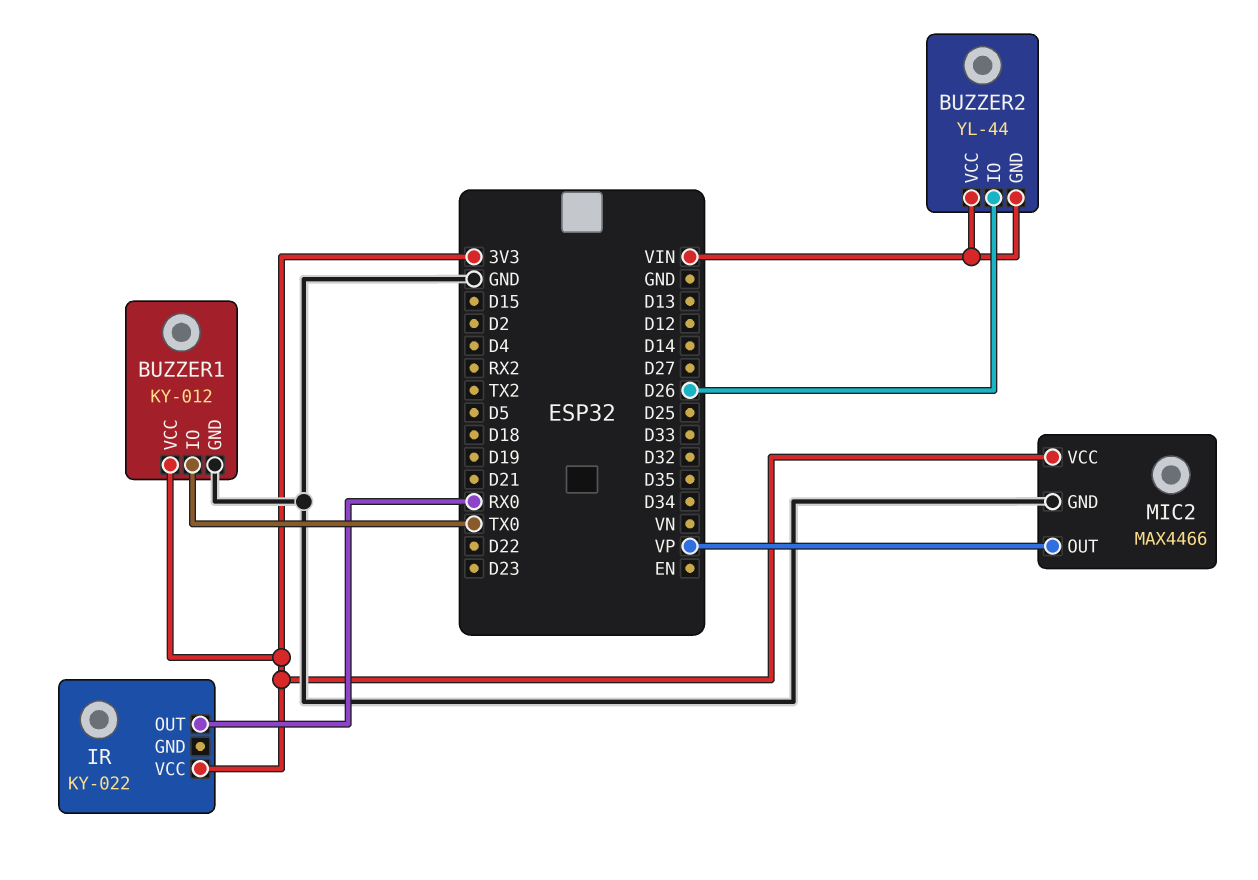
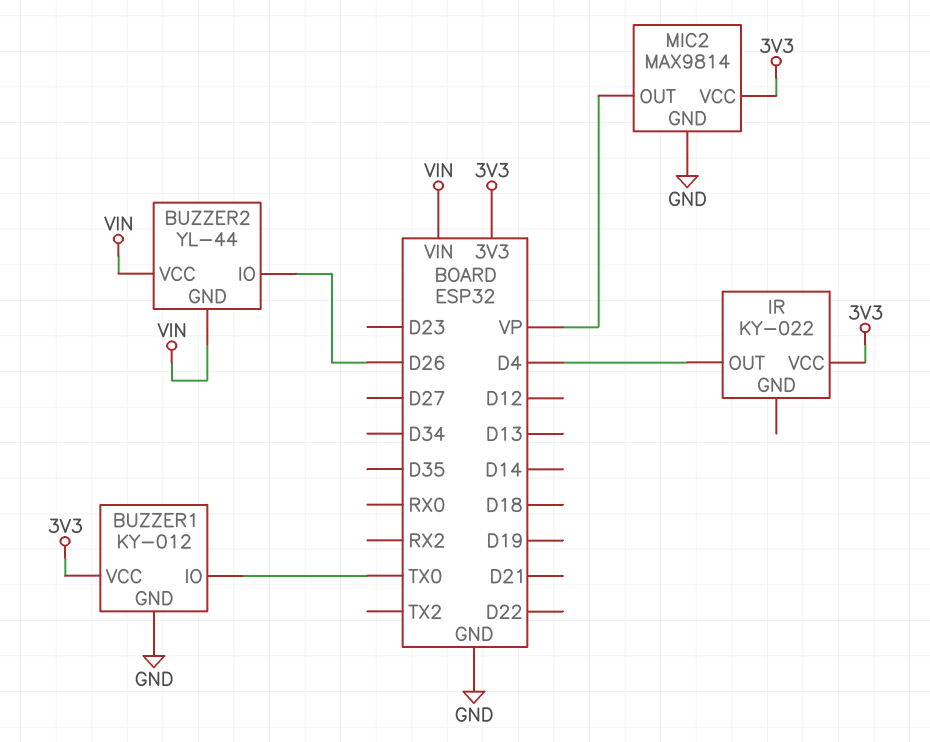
IR pin OUT: RX0 -> D4
MIC2: MAX4466 -> MAX9814

